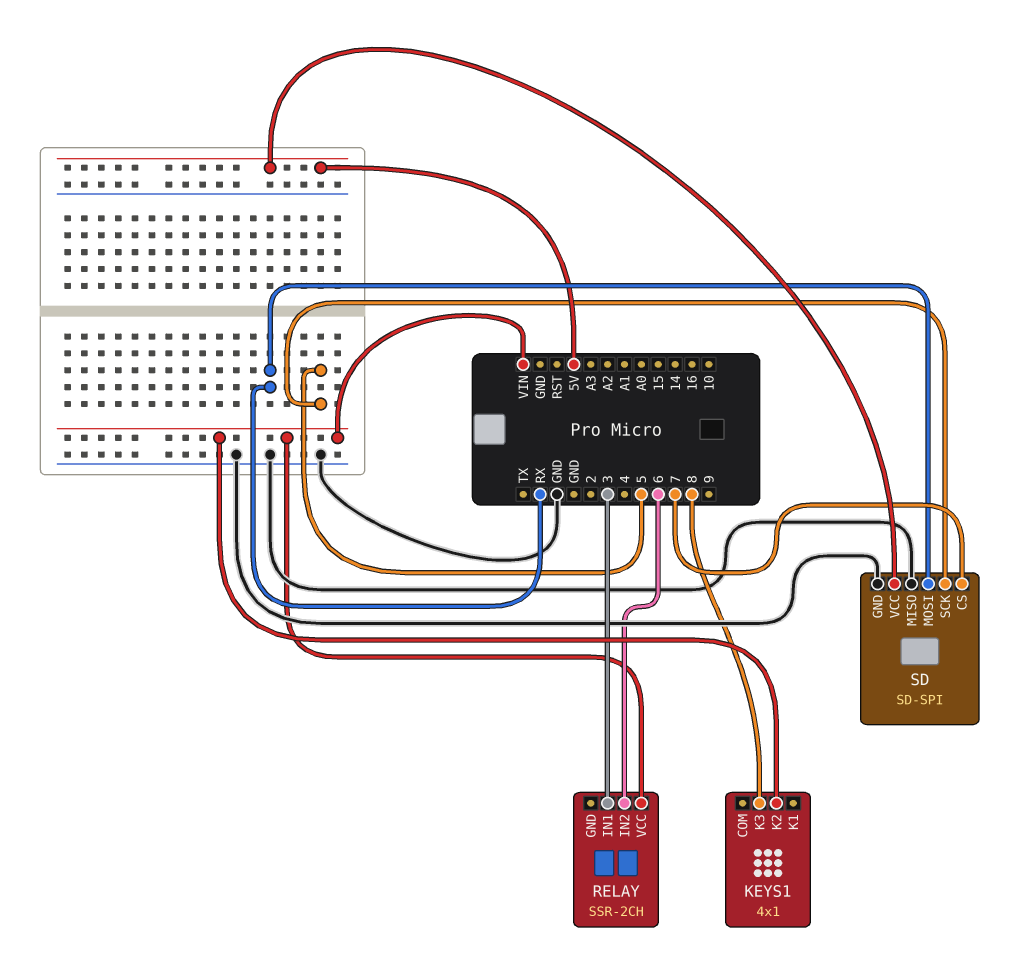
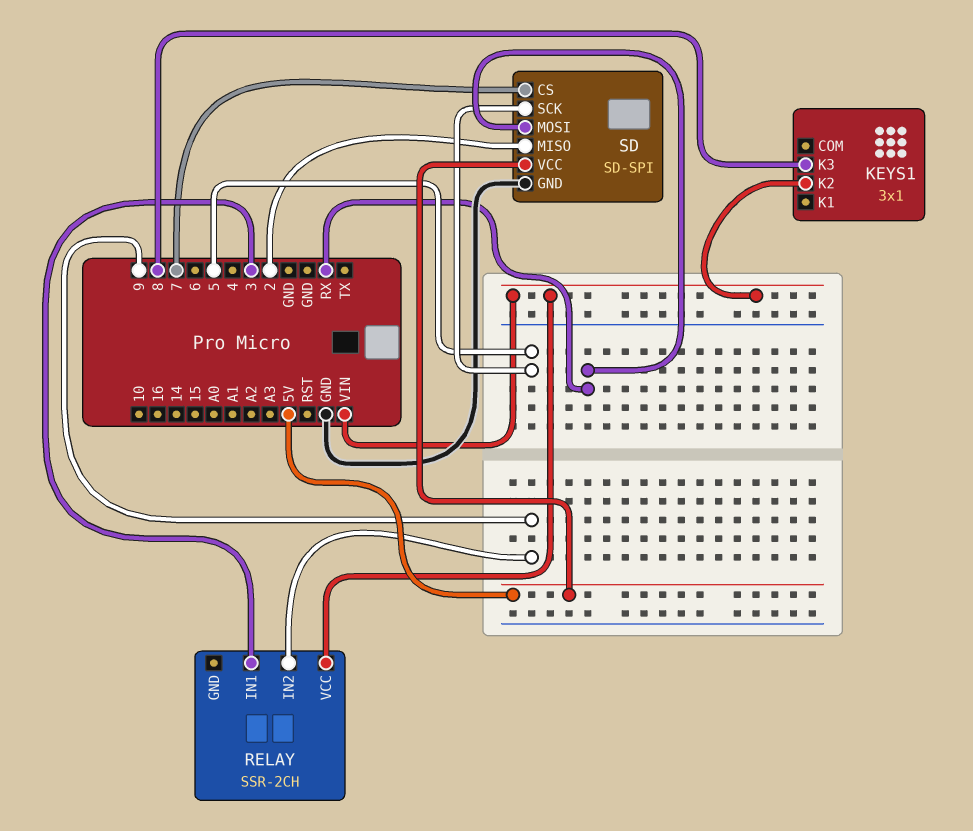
KEYS1: 4x1 -> 3x1
RELAY pin IN2: 6 -> 9
SD pin MISO: GND -> 2

